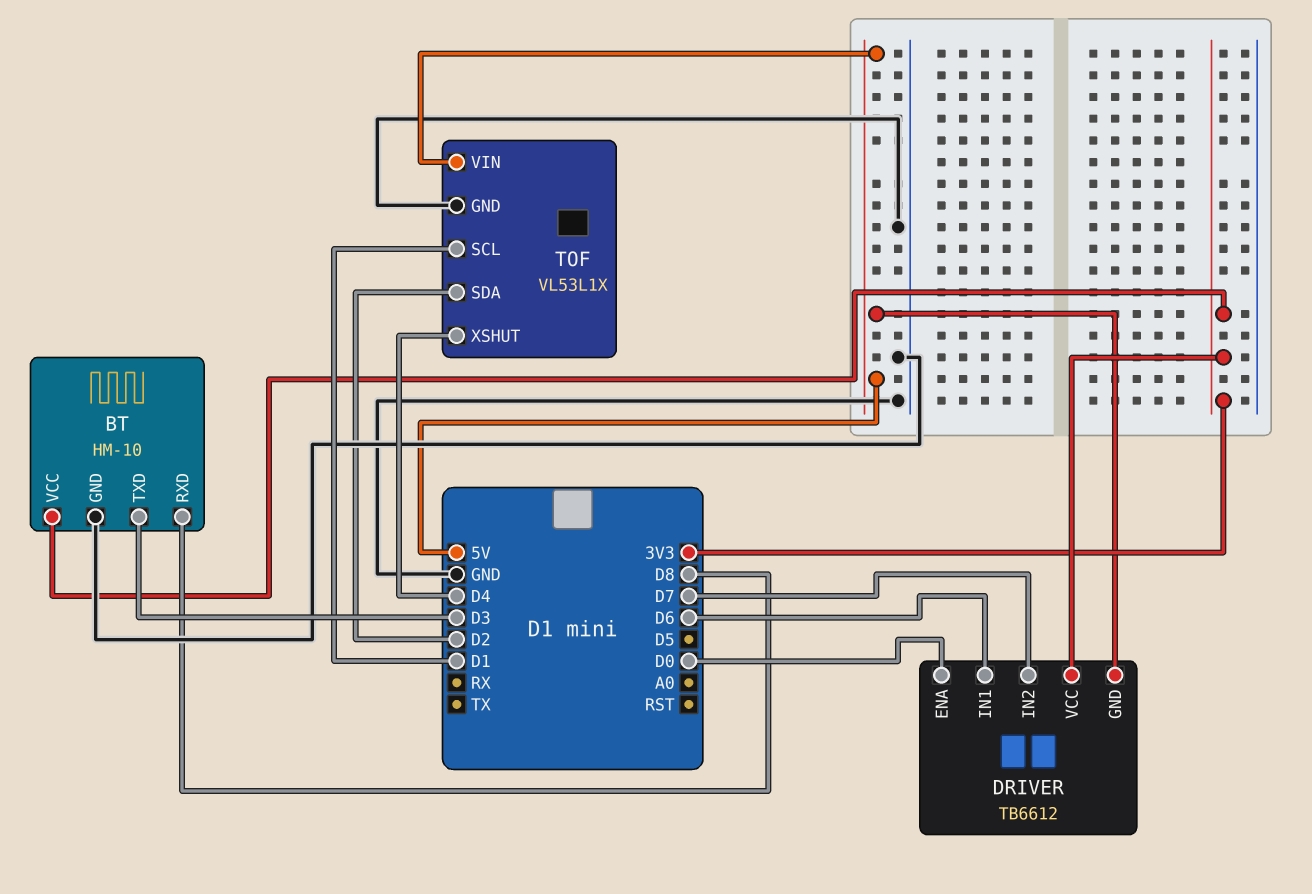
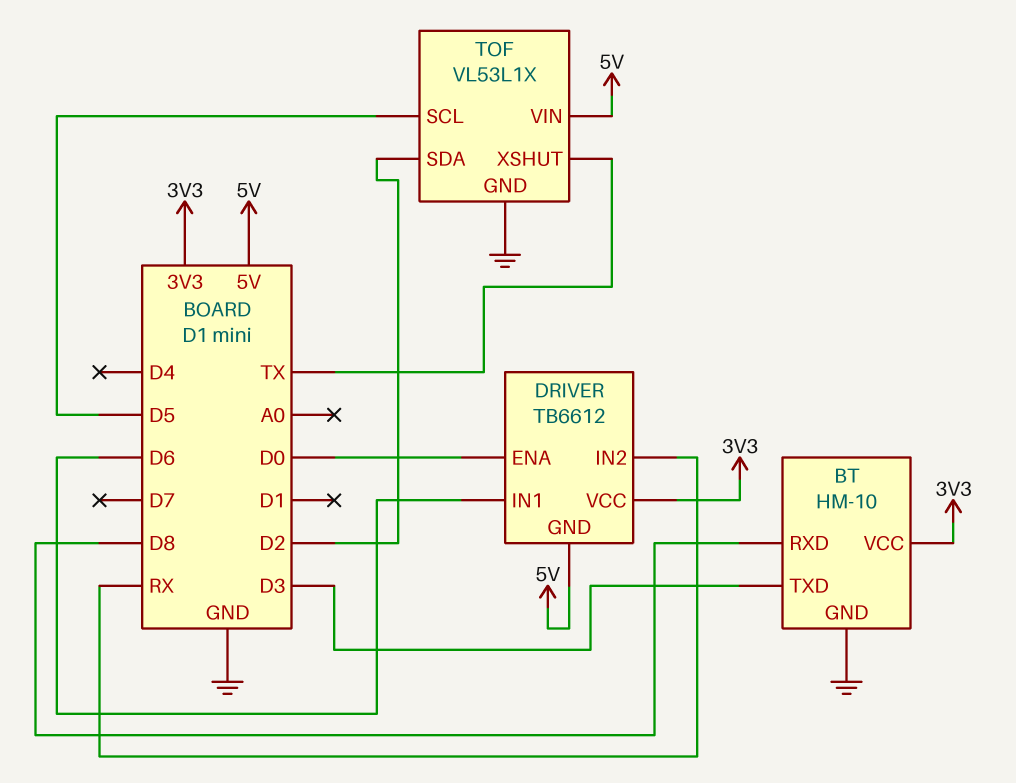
DRIVER pin IN2: D7 -> RX
TOF pin SCL: D1 -> D5
TOF pin XSHUT: D4 -> TX

